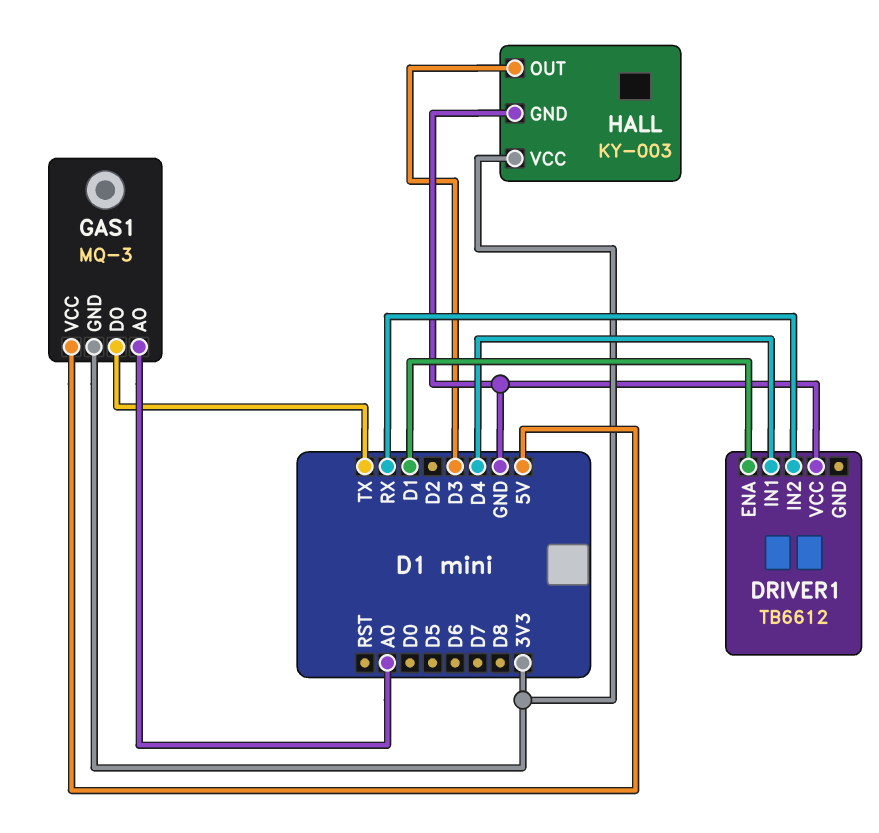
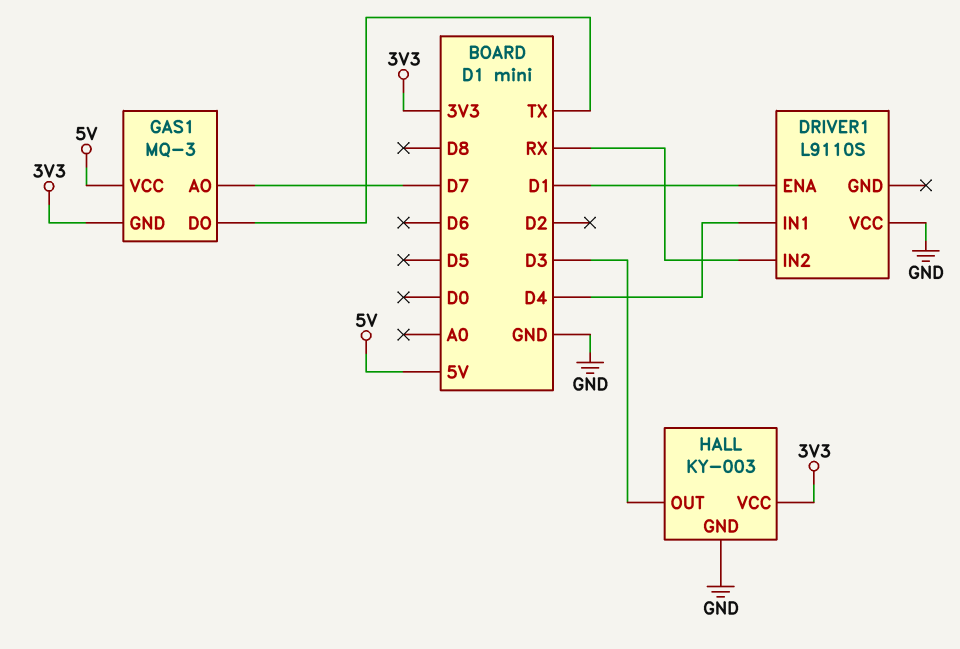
DRIVER1: TB6612 -> L9110S
GAS1 pin AO: A0 -> D7

